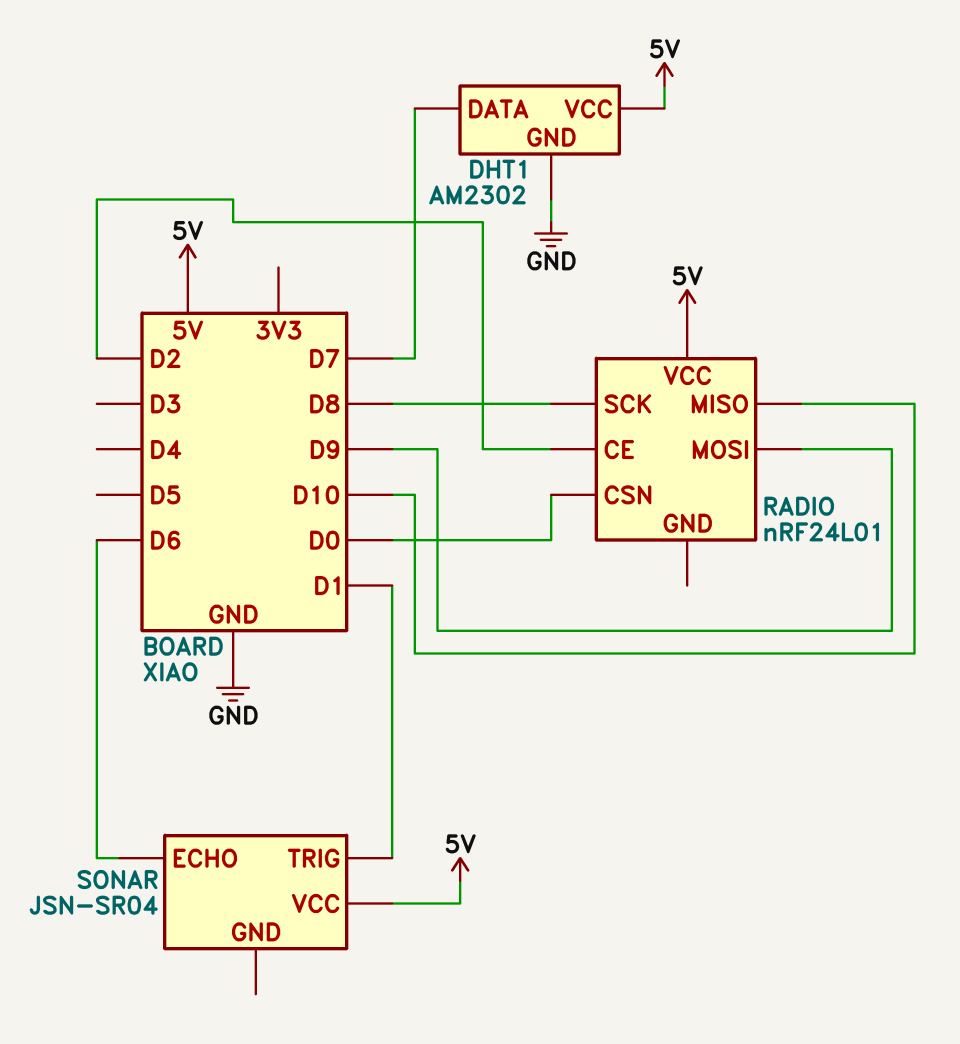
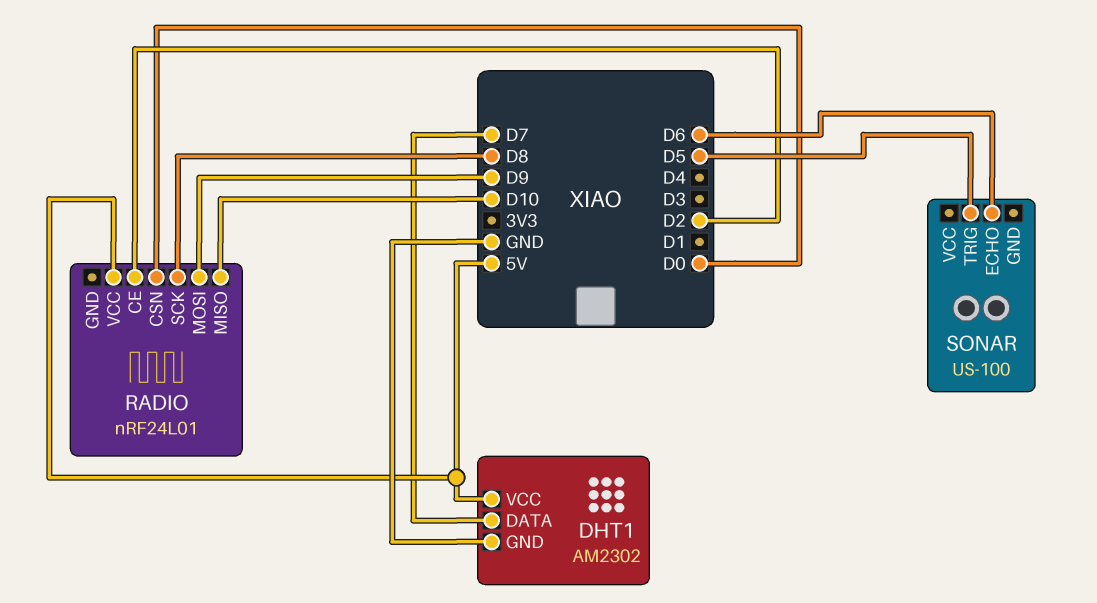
SONAR: JSN-SR04 -> US-100
SONAR pin TRIG: D1 -> D5
SONAR pin VCC: 5V -> none

